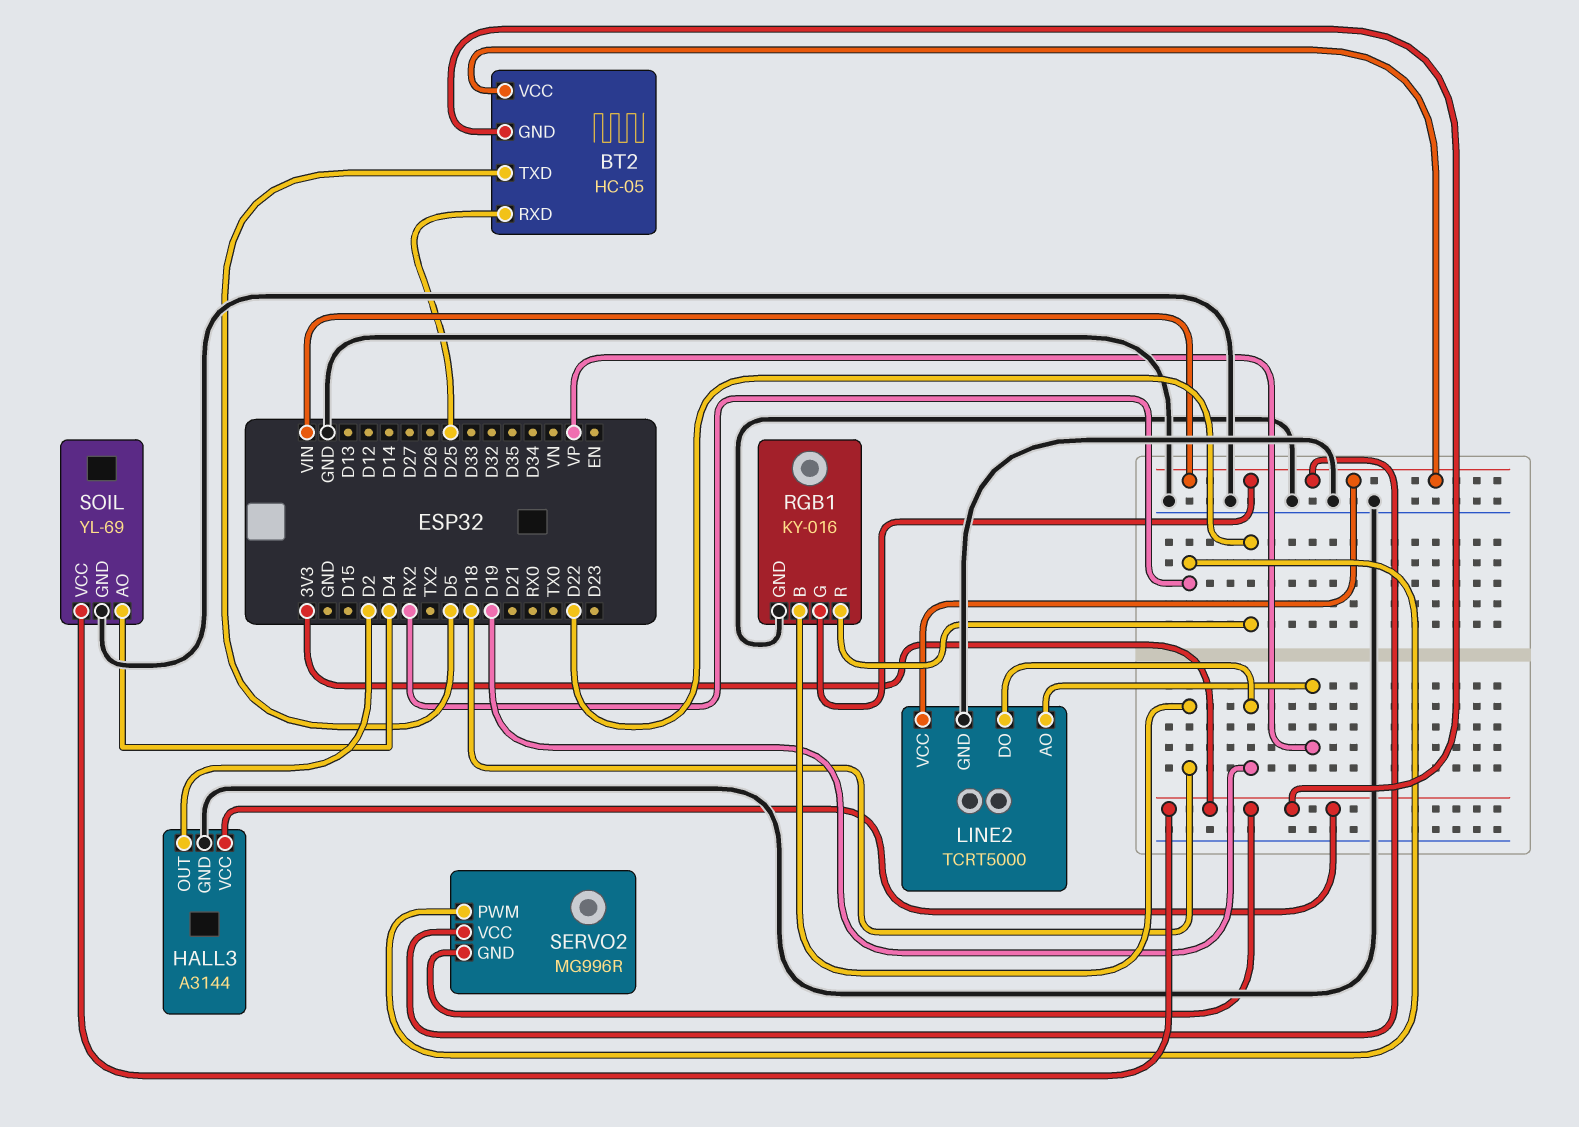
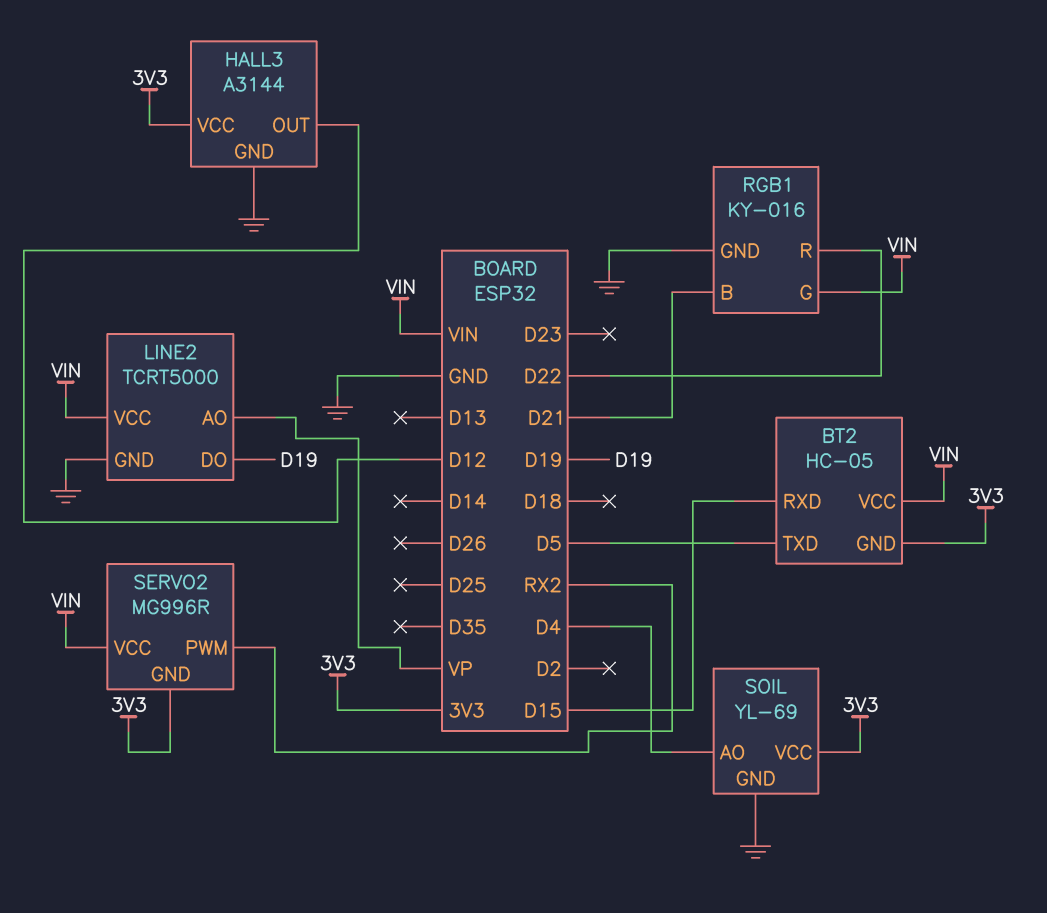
BT2 pin RXD: D25 -> D15
HALL3 pin OUT: D2 -> D12
RGB1 pin B: D18 -> D21

